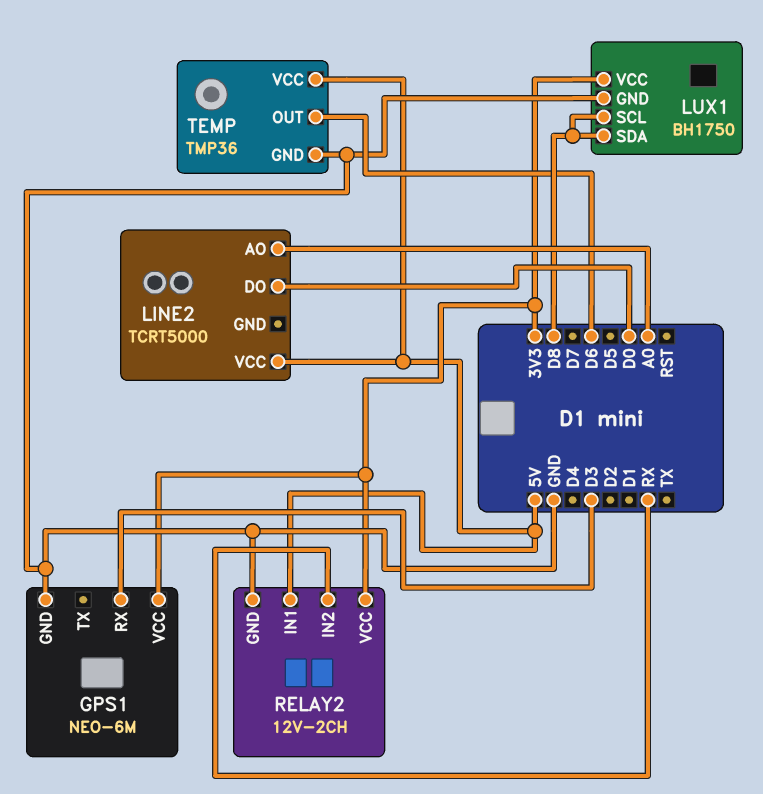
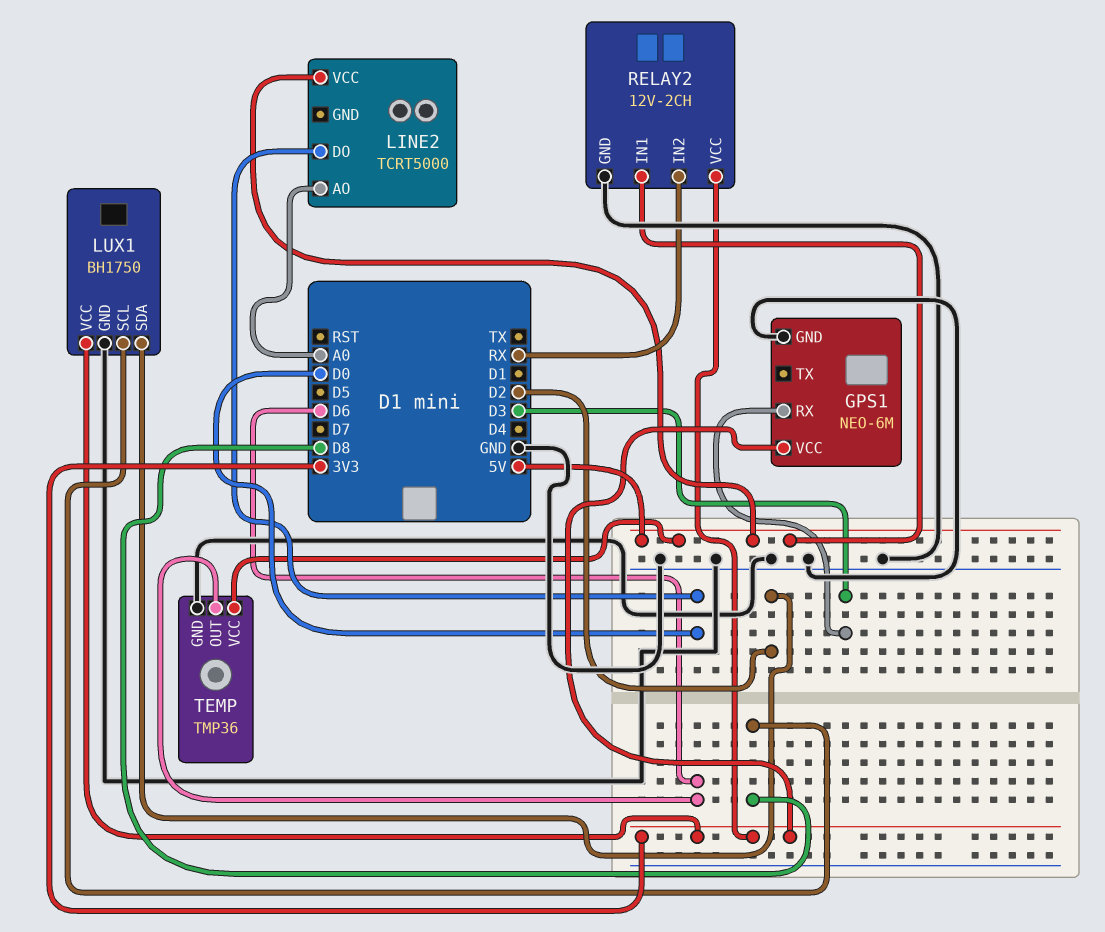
LUX1 pin SDA: D8 -> D2

